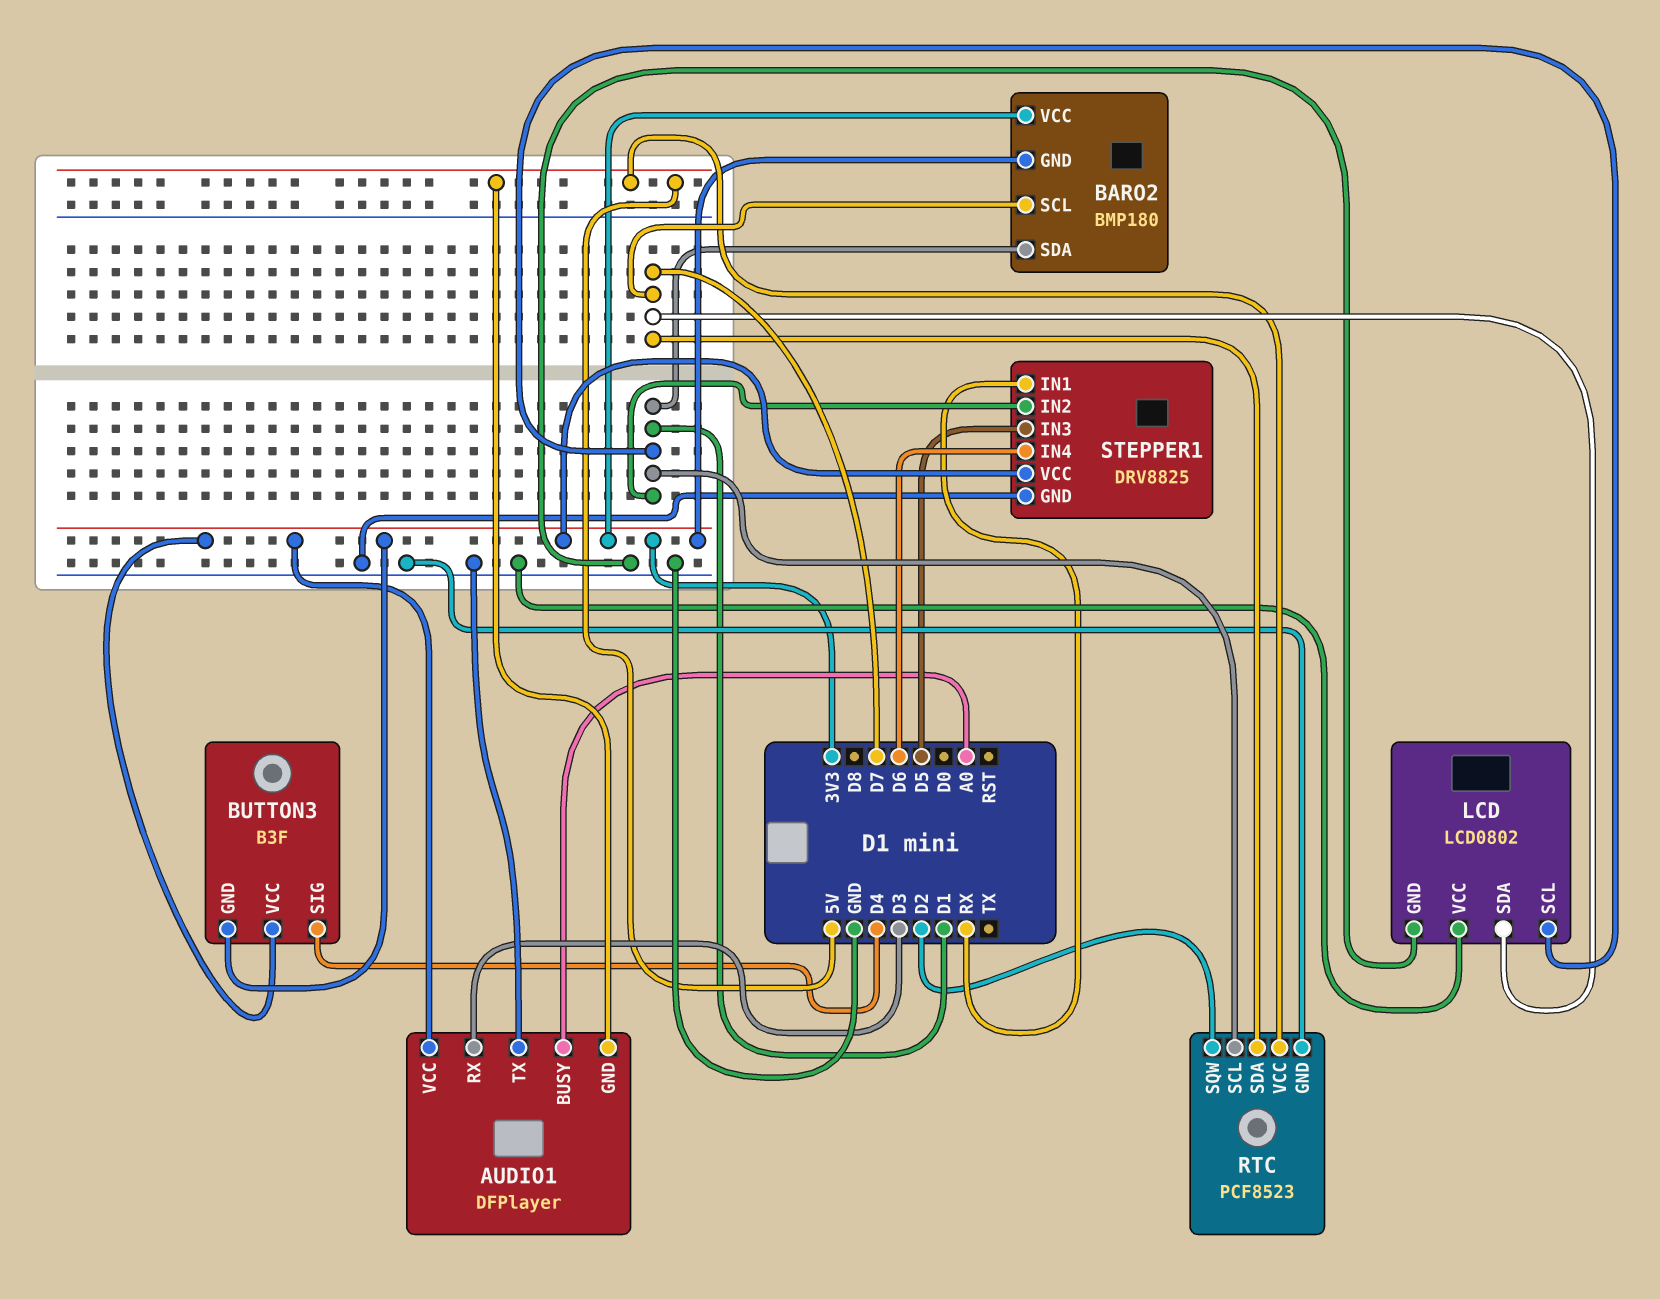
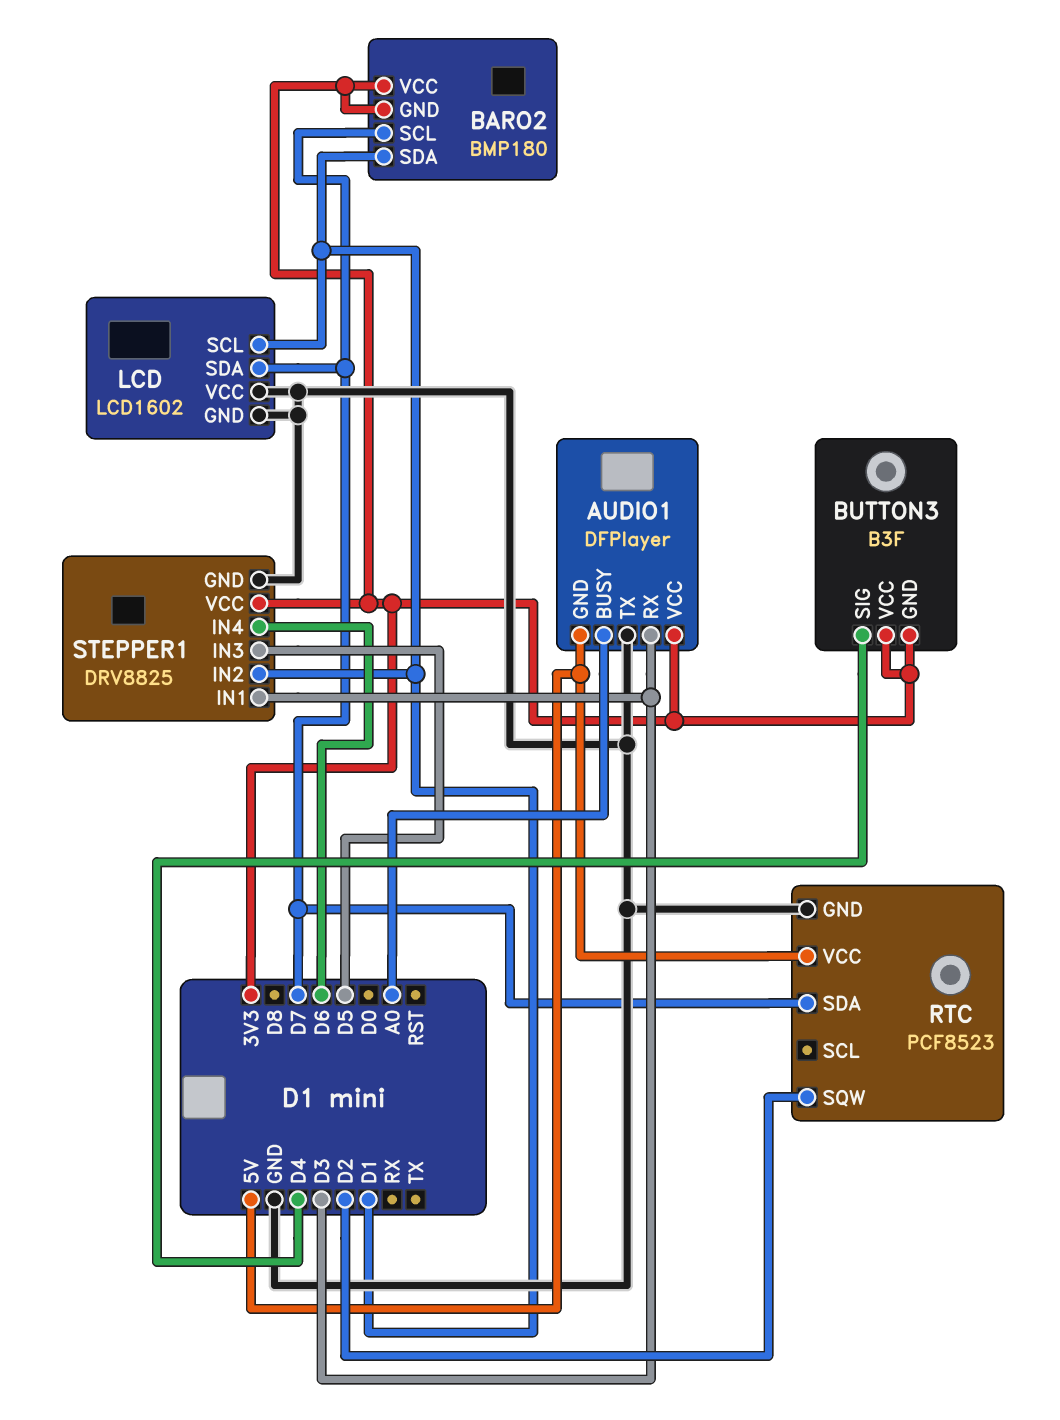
LCD: LCD0802 -> LCD1602
RTC pin SCL: D1 -> none
STEPPER1 pin IN1: RX -> D3

